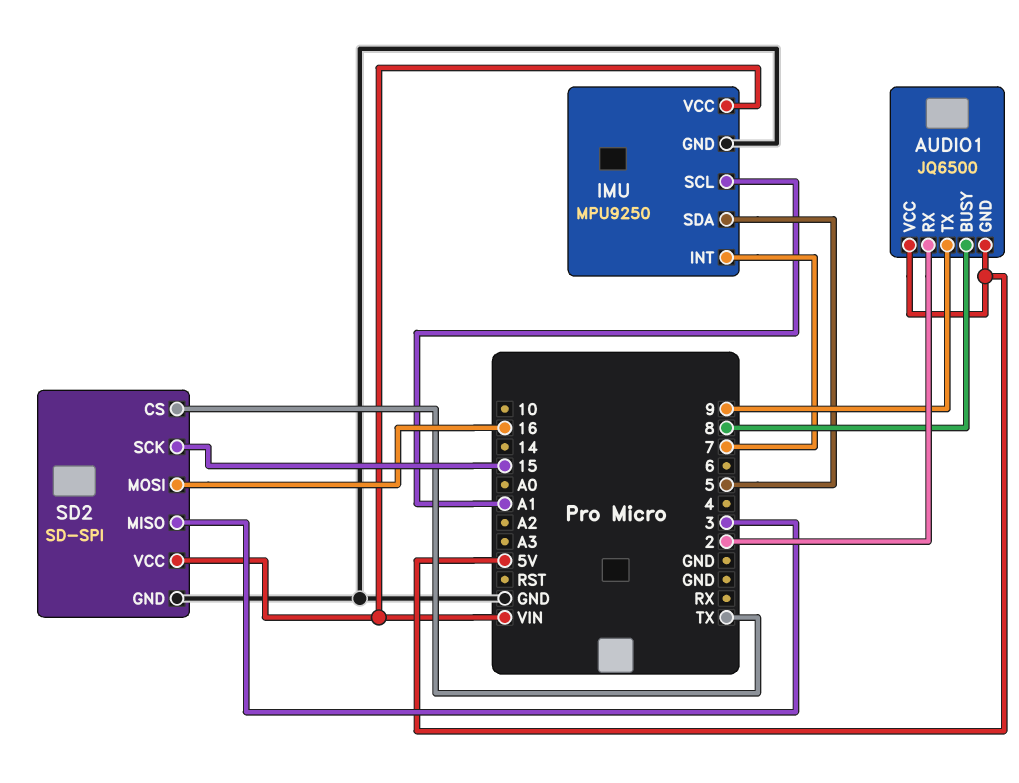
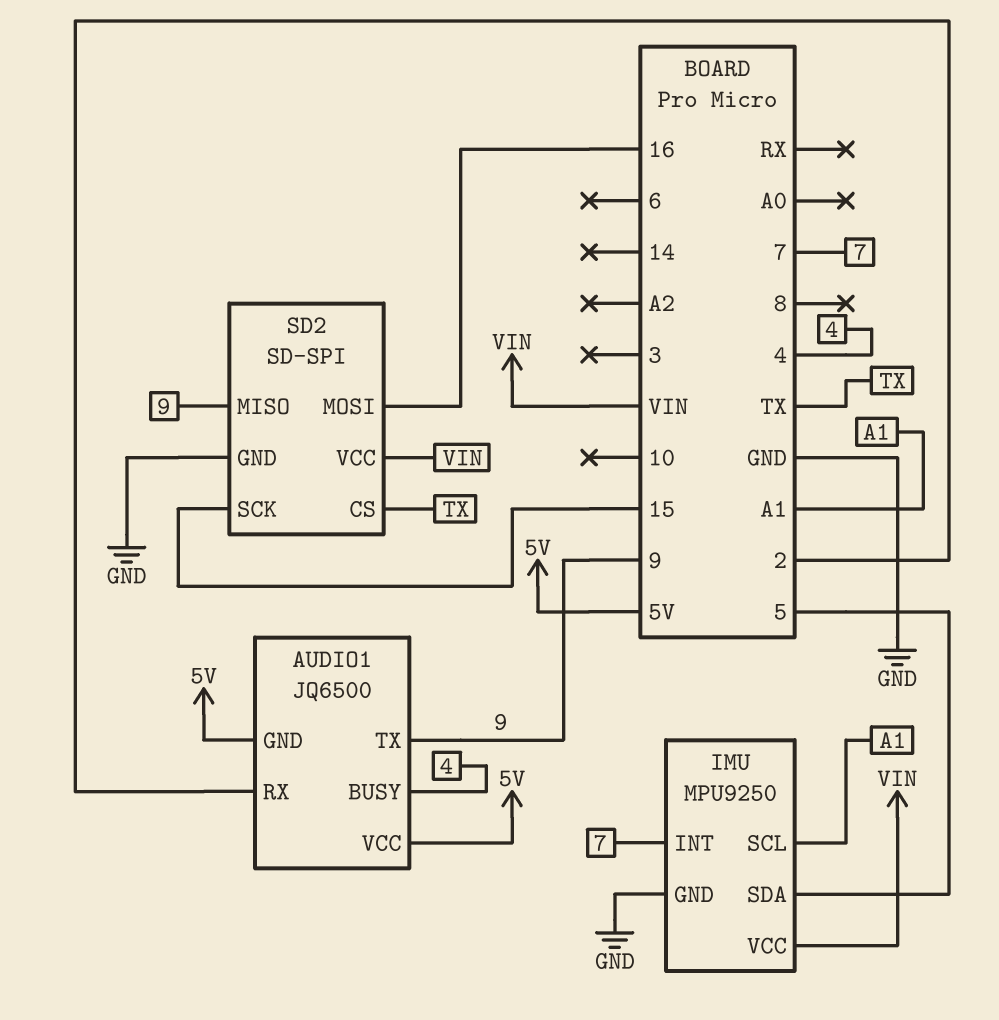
AUDIO1 pin BUSY: 8 -> 4
SD2 pin MISO: 3 -> 9

